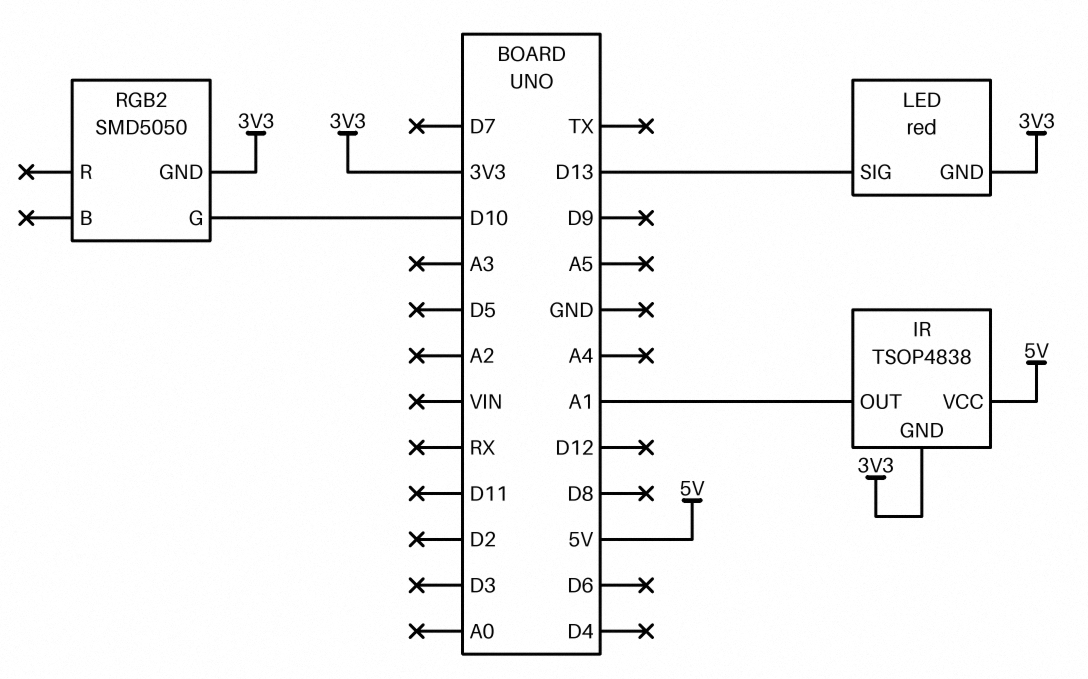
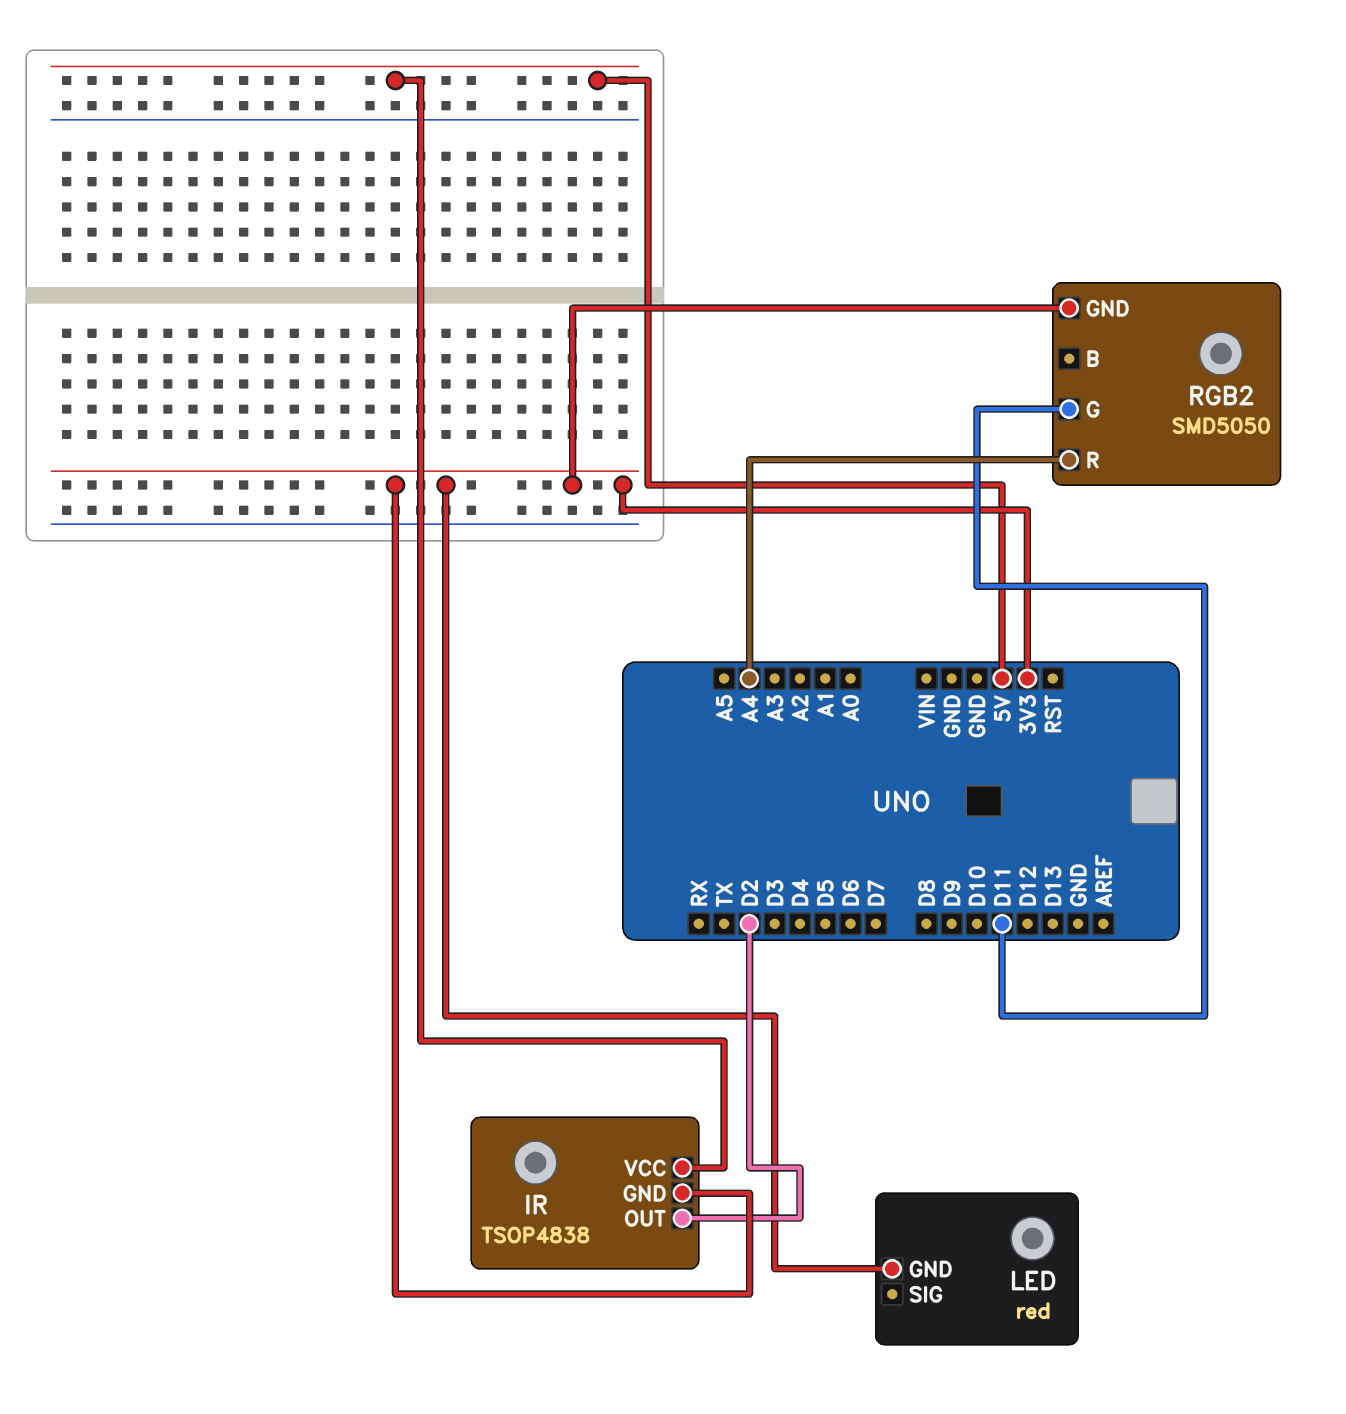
IR pin OUT: A1 -> D2
LED pin SIG: D13 -> none
RGB2 pin G: D10 -> D11
RGB2 pin R: none -> A4

